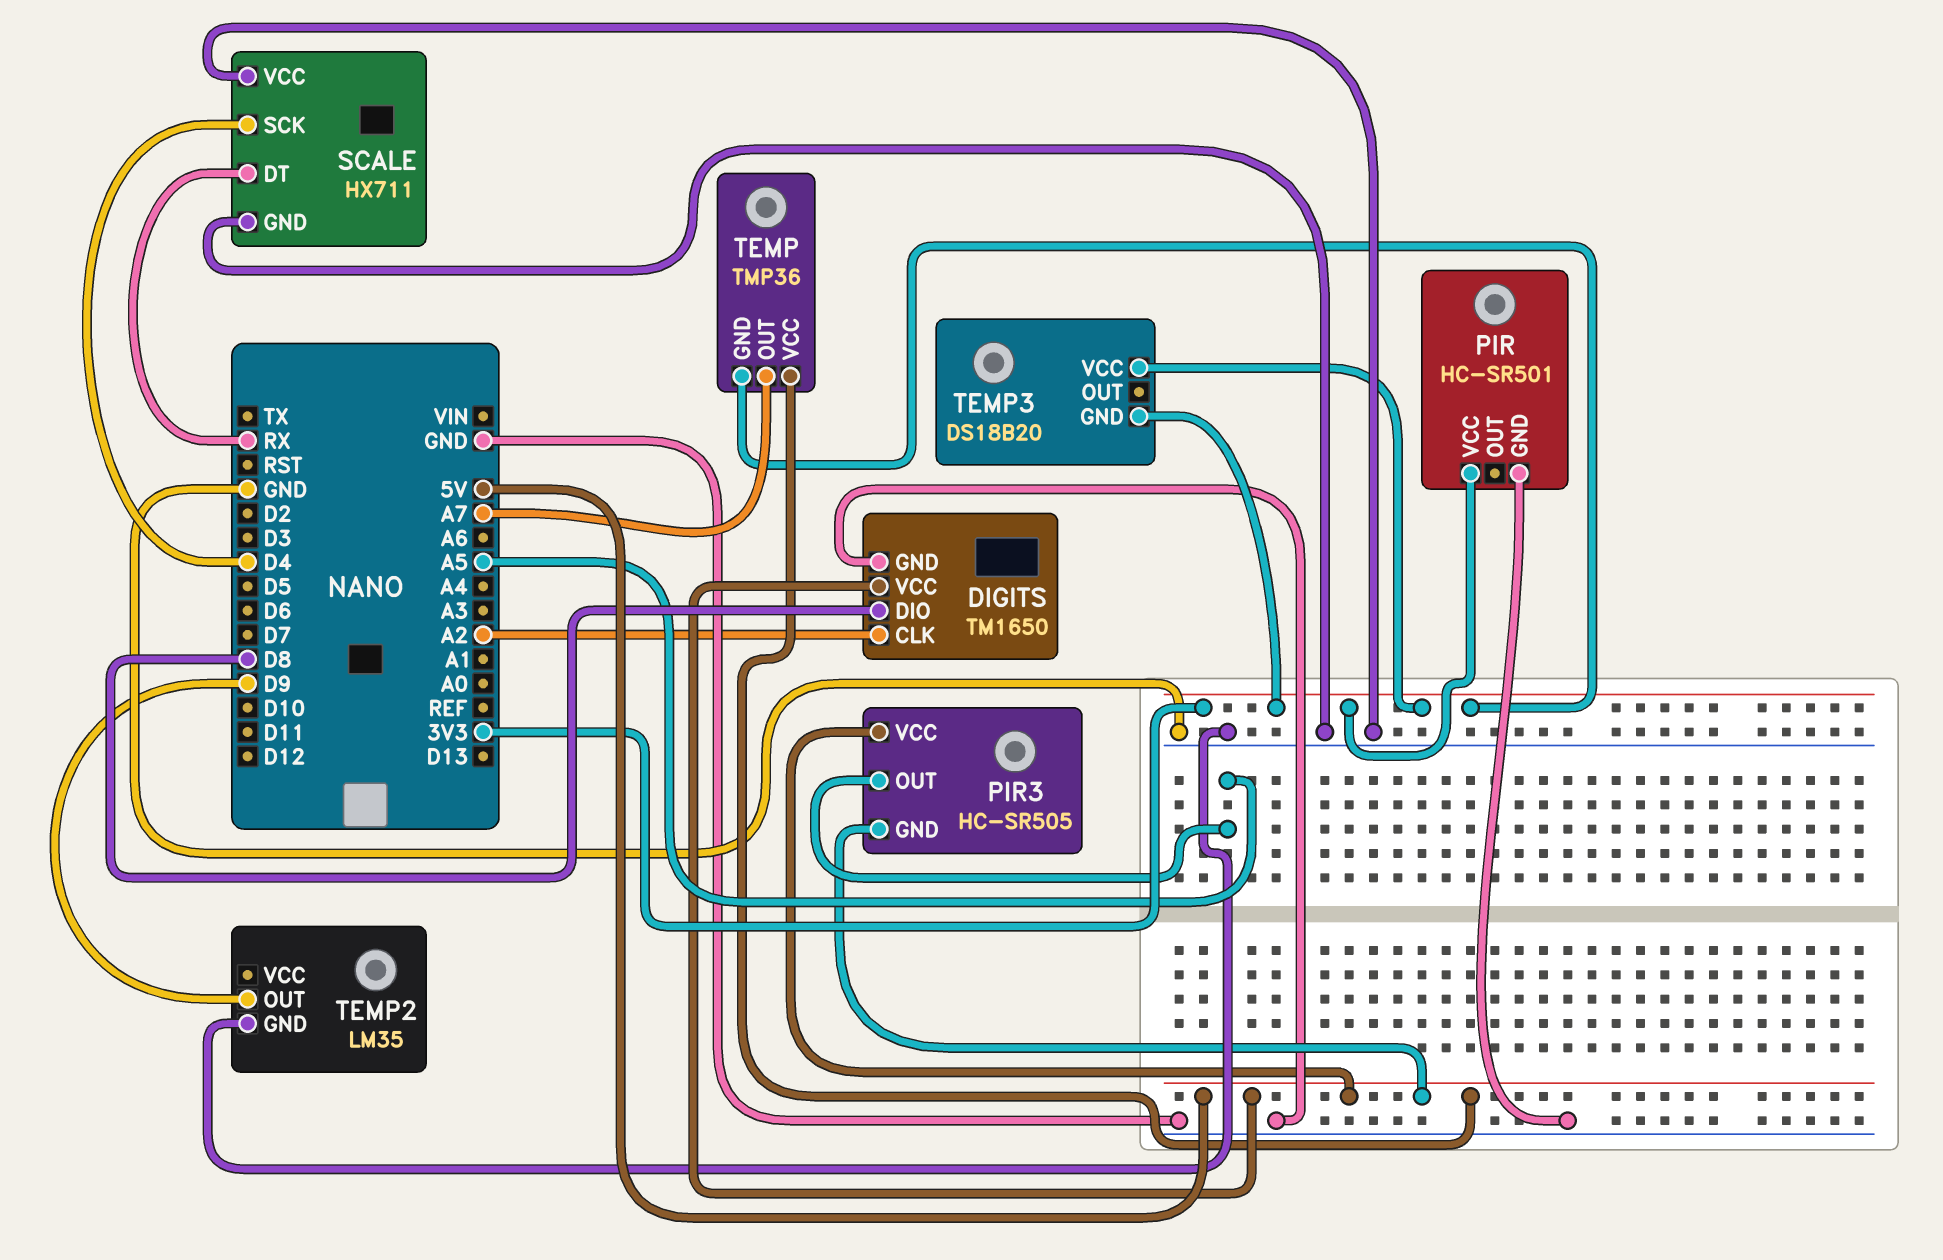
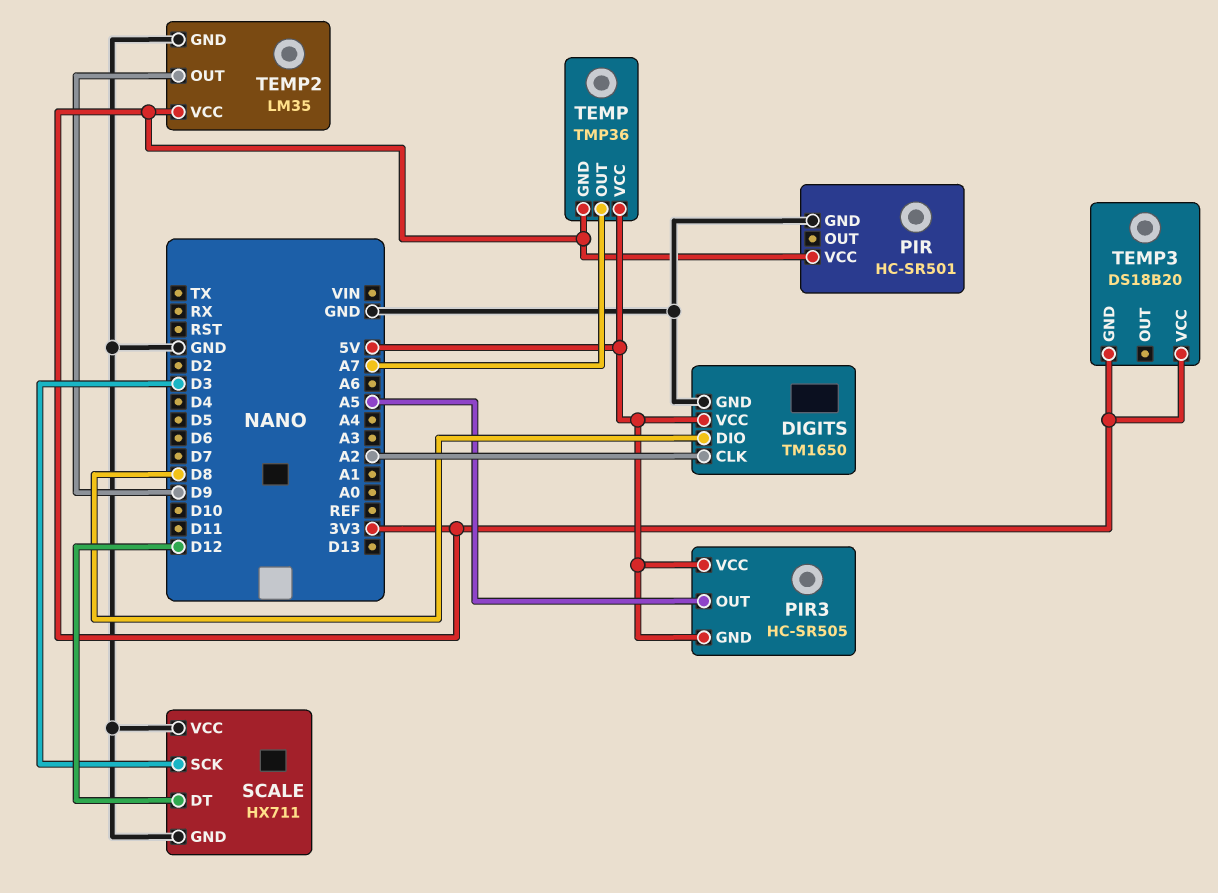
SCALE pin DT: RX -> D12
SCALE pin SCK: D4 -> D3
TEMP2 pin VCC: none -> 3V3

